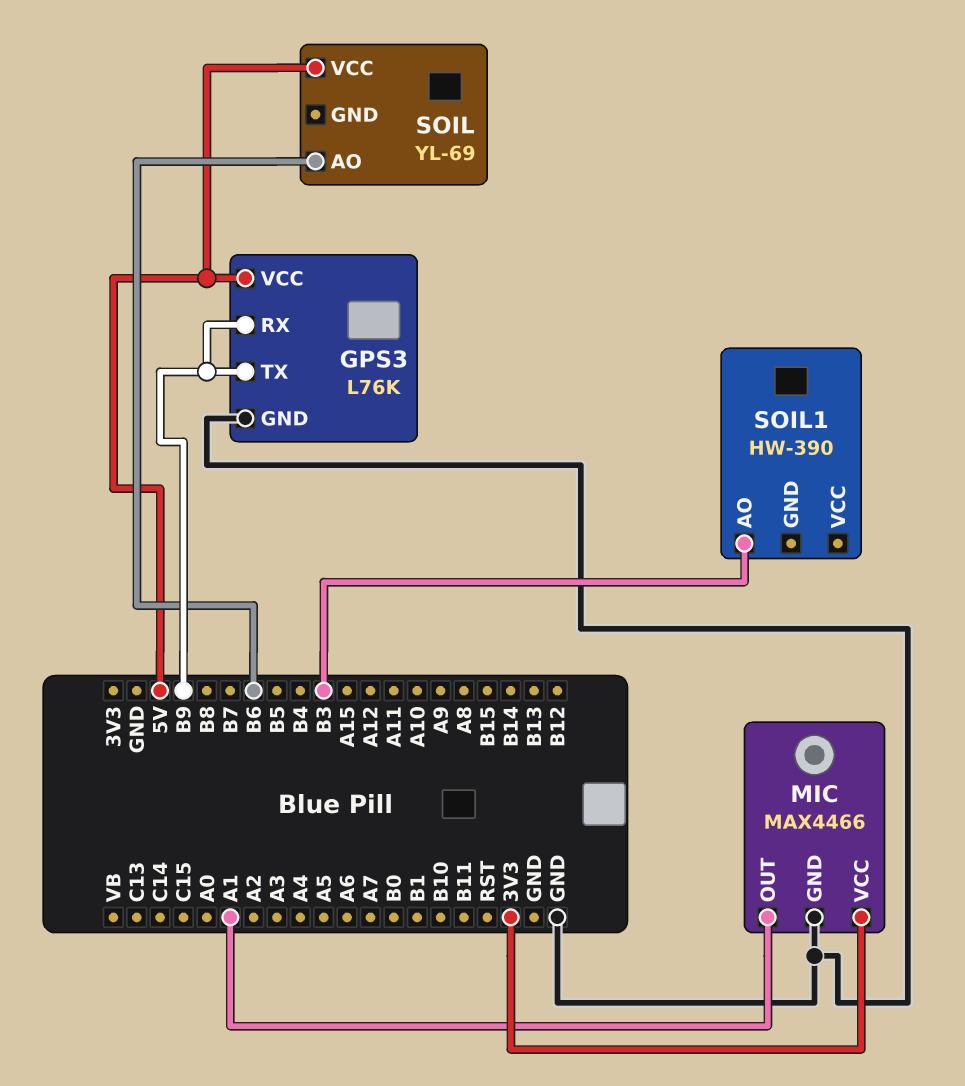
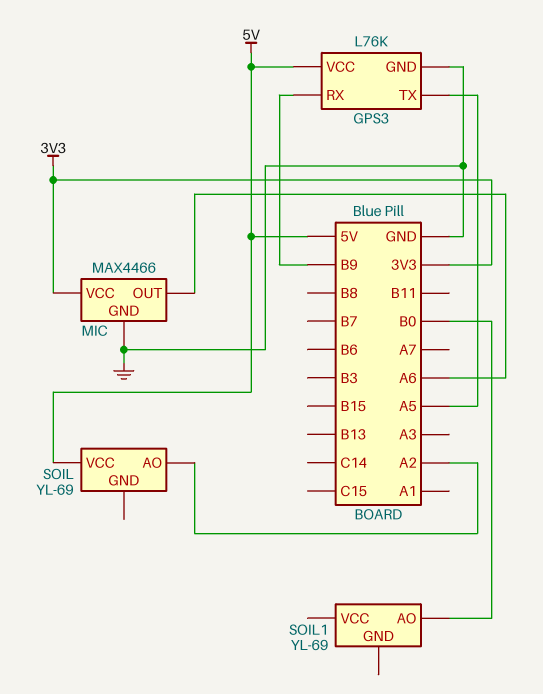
GPS3 pin TX: B9 -> A5
MIC pin OUT: A1 -> A6
SOIL pin AO: B6 -> A2
SOIL1: HW-390 -> YL-69
SOIL1 pin AO: B3 -> B0

